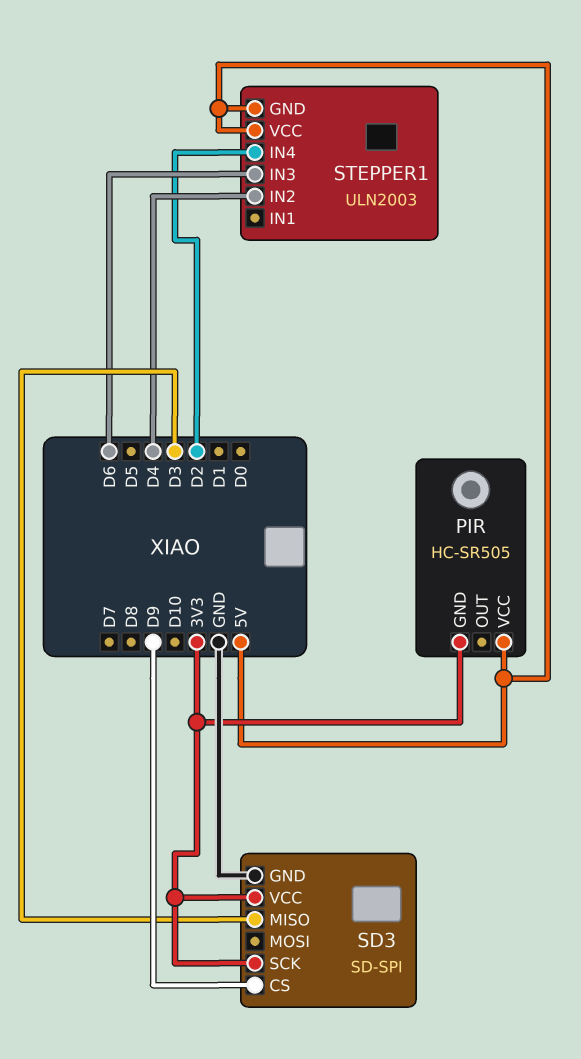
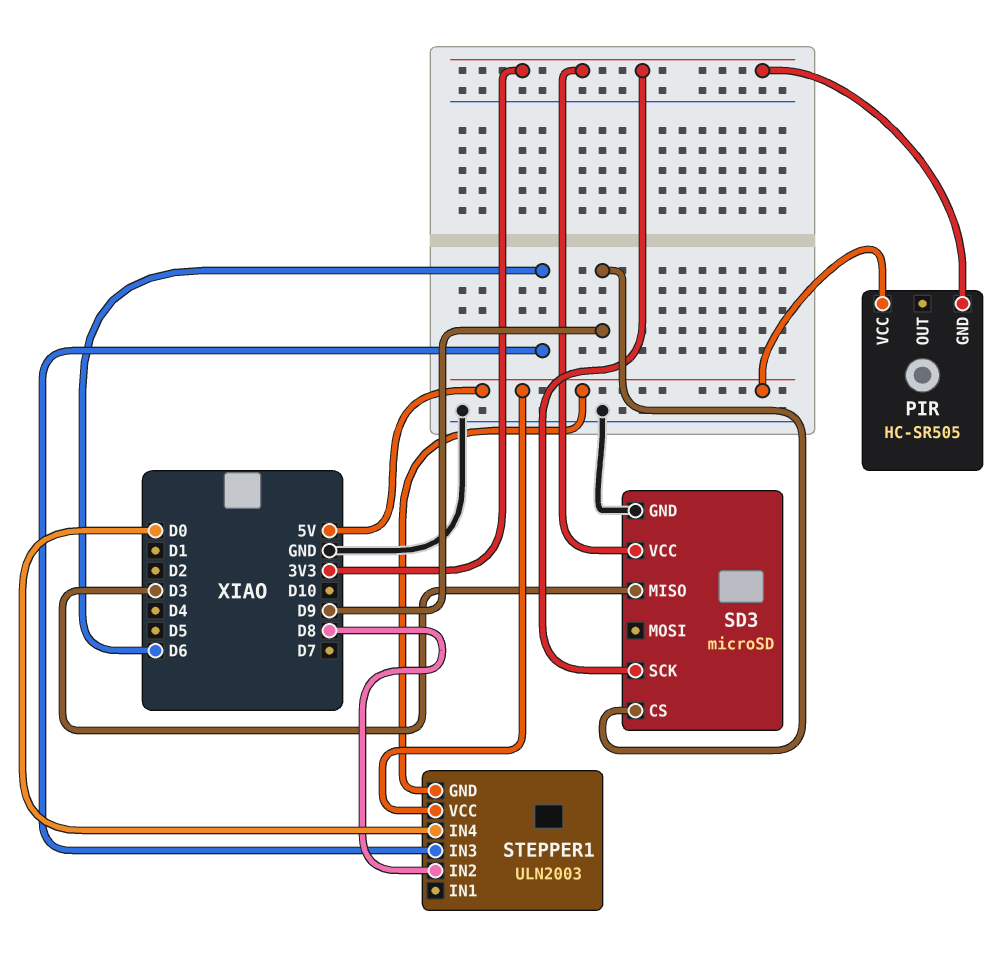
SD3: SD-SPI -> microSD
STEPPER1 pin IN2: D4 -> D8
STEPPER1 pin IN4: D2 -> D0

